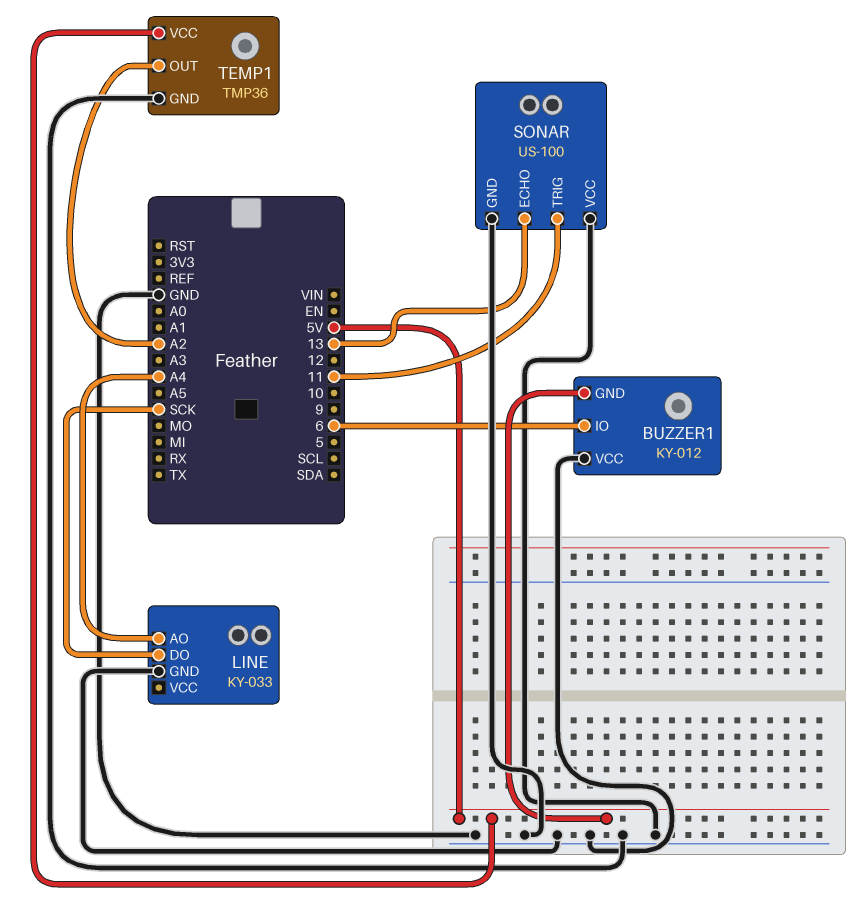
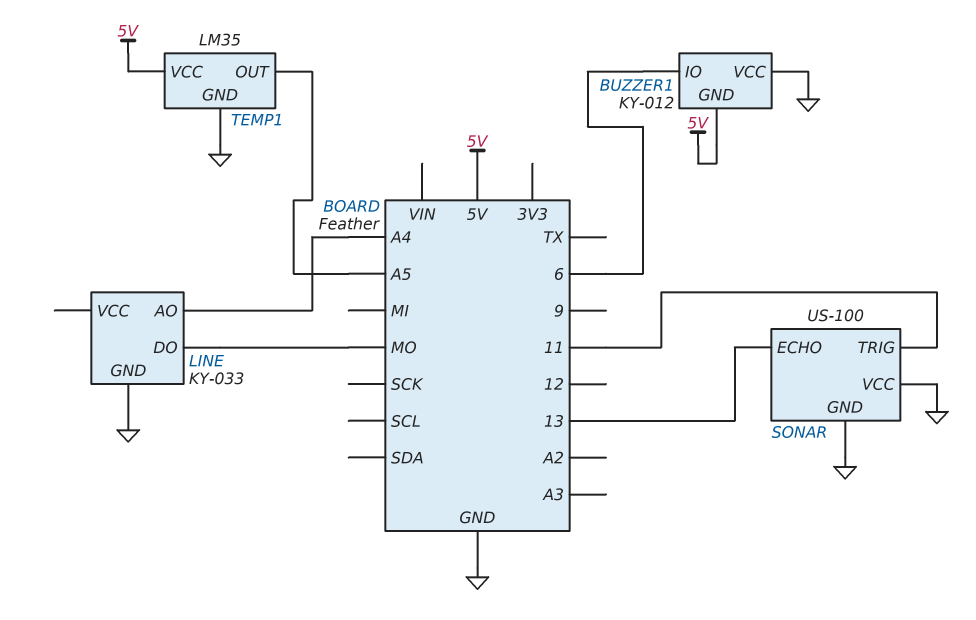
LINE pin DO: SCK -> MO
TEMP1: TMP36 -> LM35
TEMP1 pin OUT: A2 -> A5

